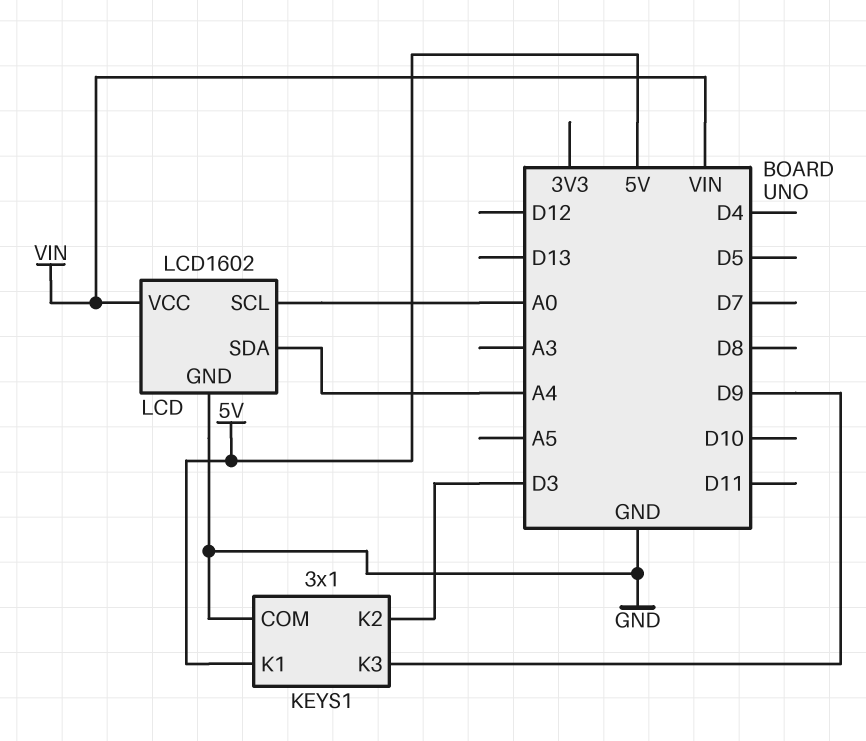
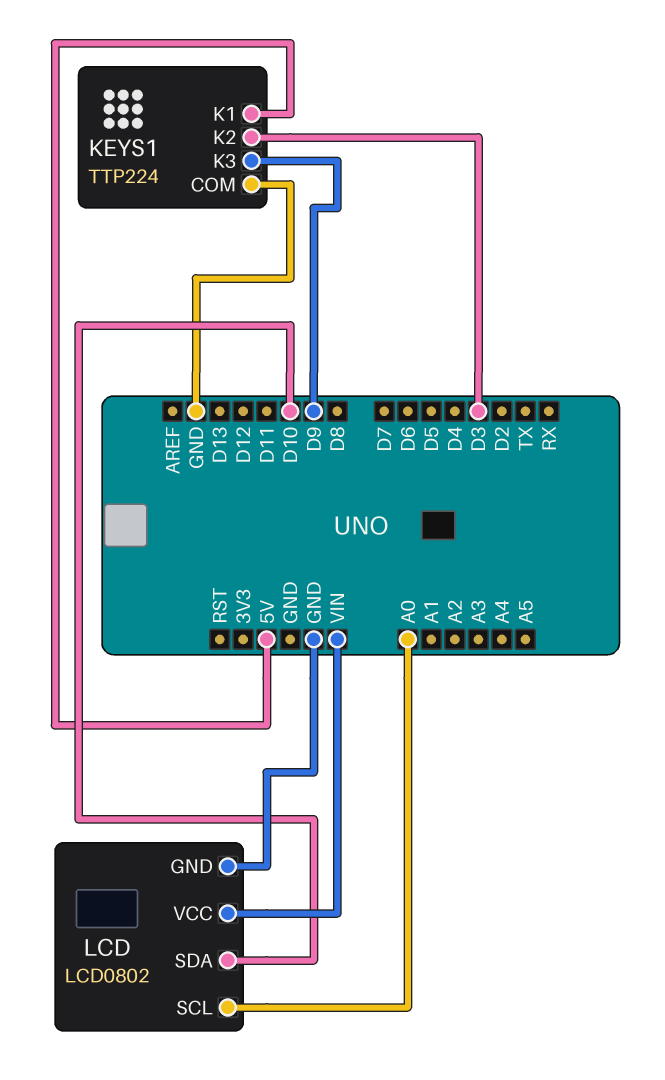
KEYS1: 3x1 -> TTP224
LCD: LCD1602 -> LCD0802
LCD pin SDA: A4 -> D10

